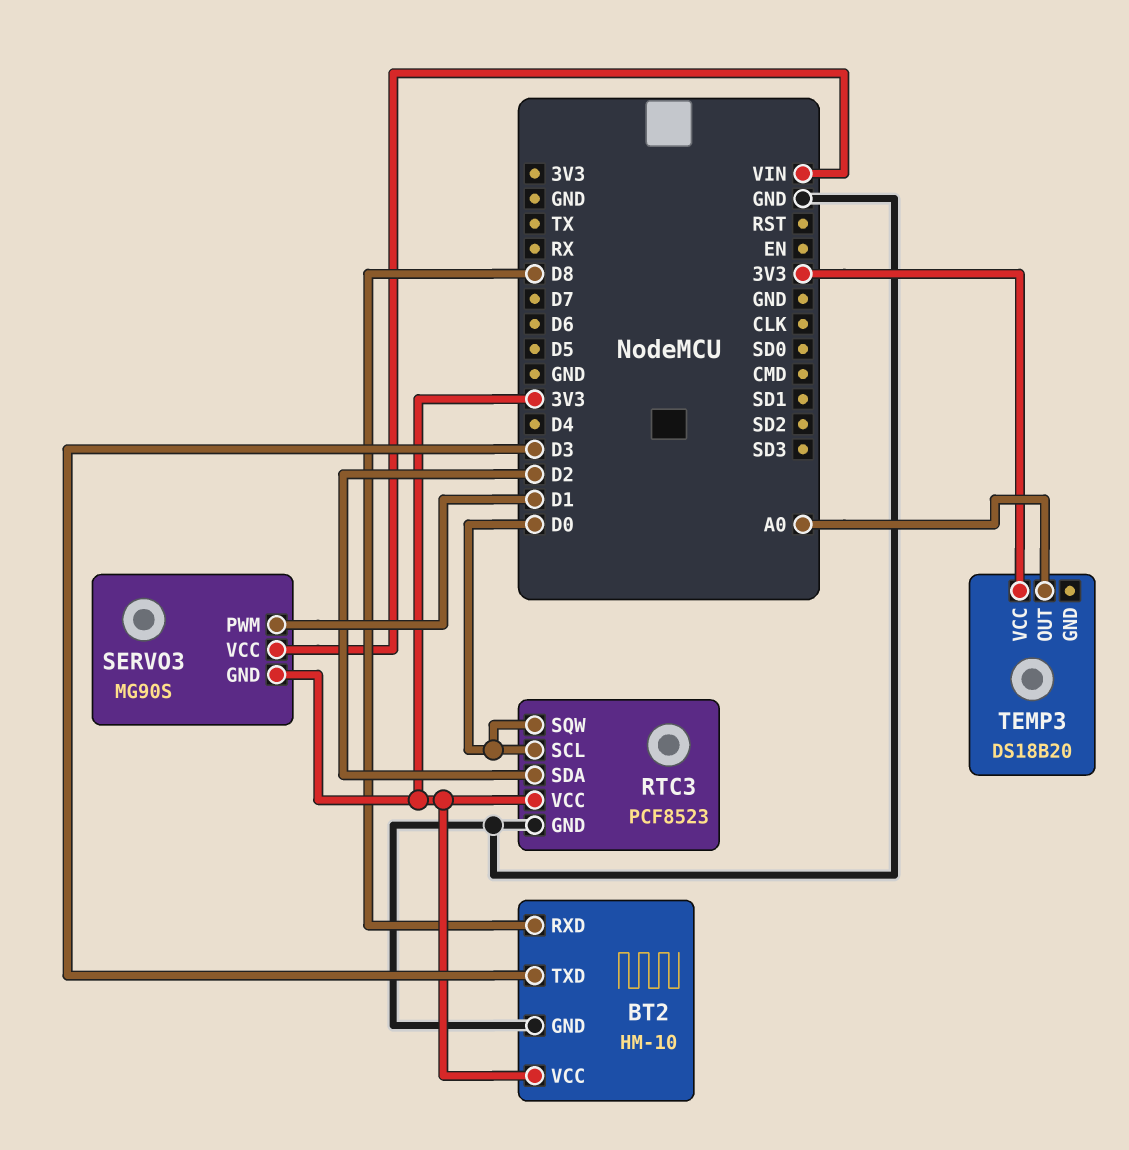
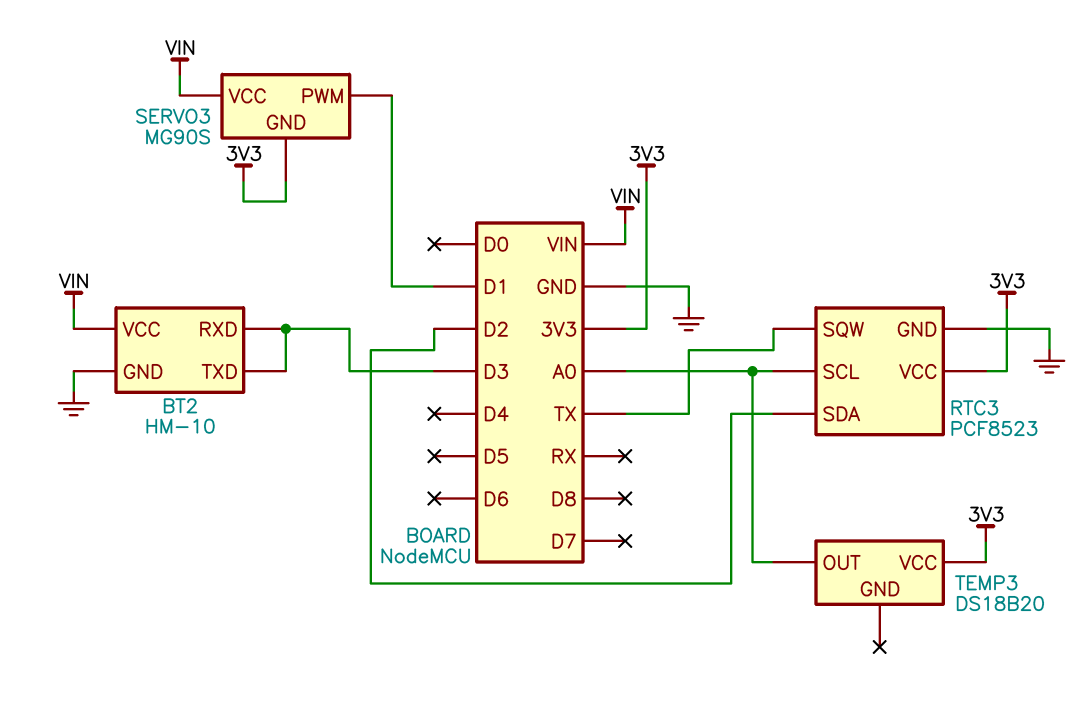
BT2 pin RXD: D8 -> D3
BT2 pin VCC: 3V3 -> VIN
RTC3 pin SCL: D0 -> A0
RTC3 pin SQW: D0 -> TX

